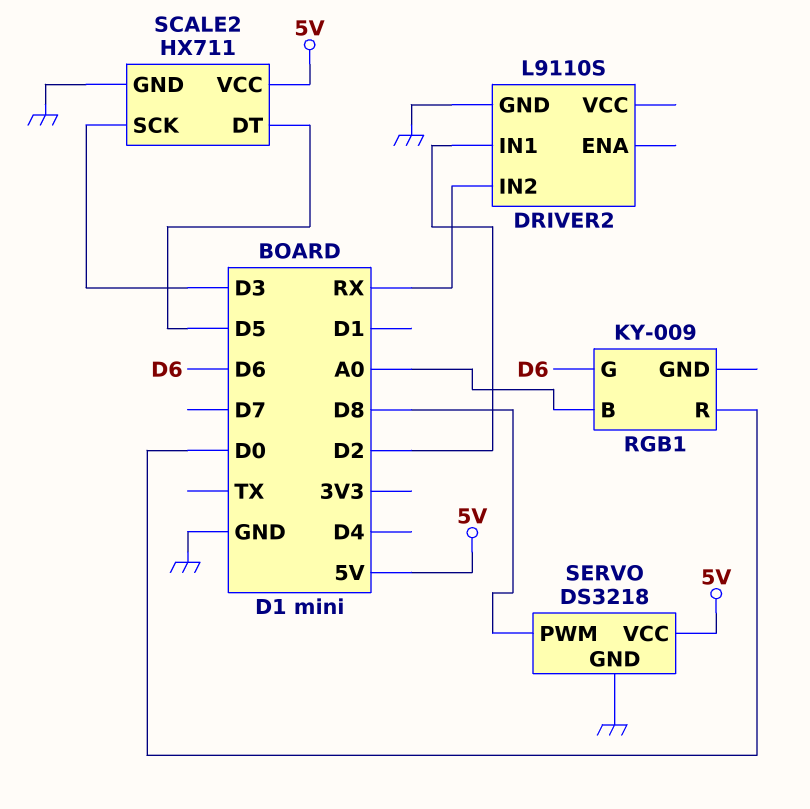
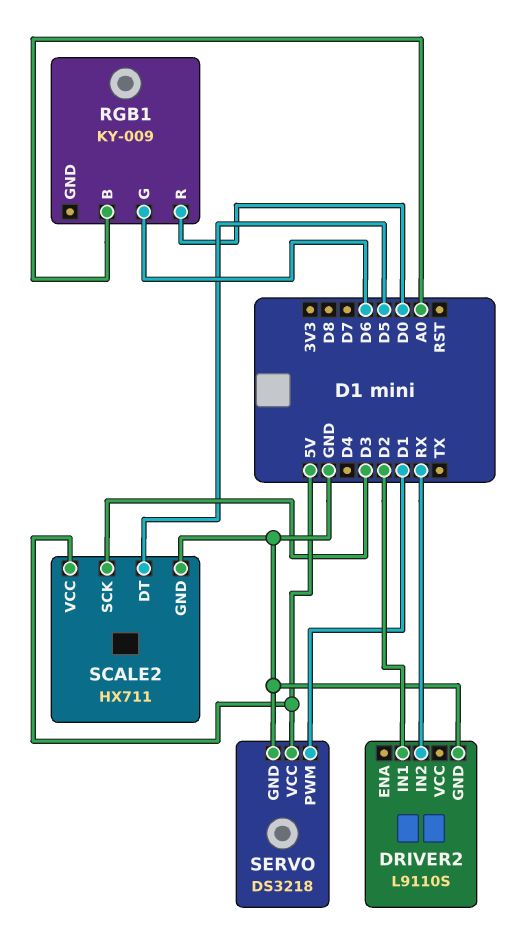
SERVO pin PWM: D8 -> D1

